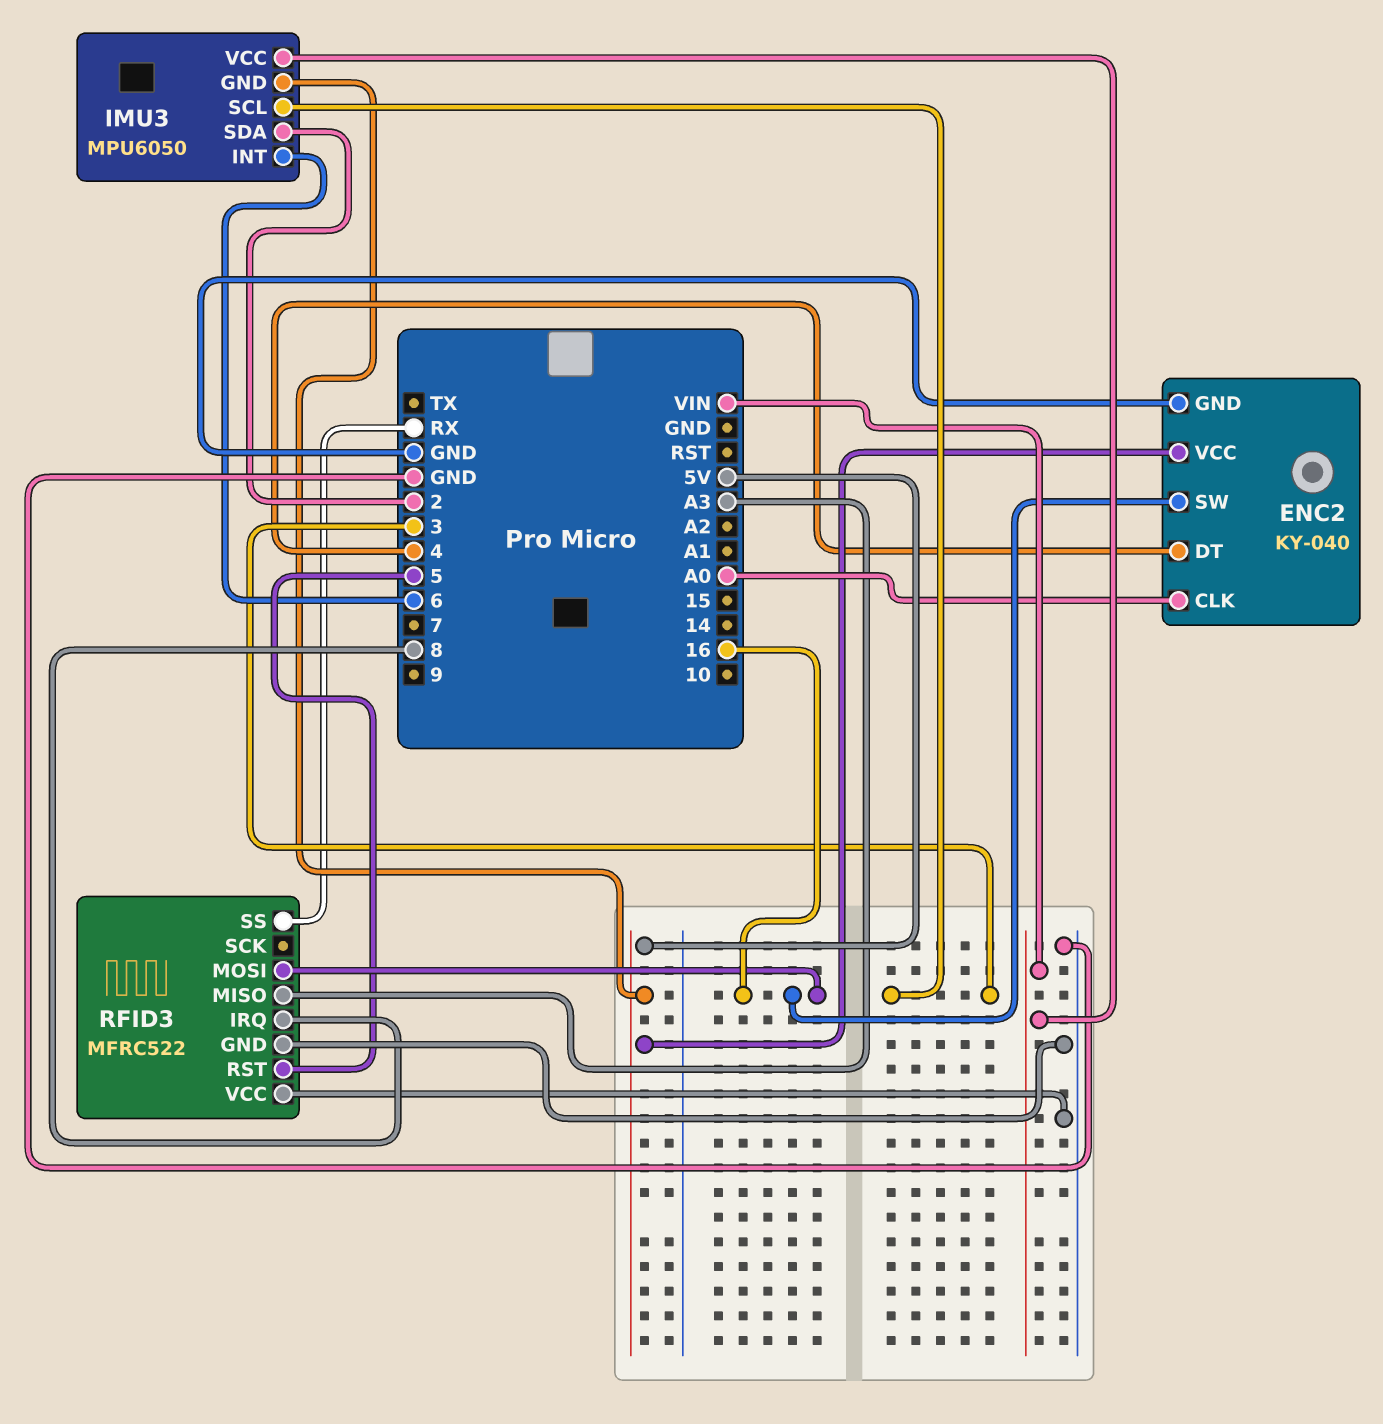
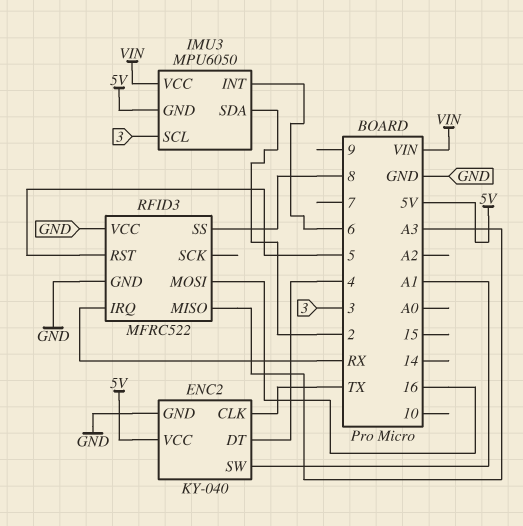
ENC2 pin CLK: A0 -> TX
ENC2 pin SW: 16 -> A1
RFID3 pin IRQ: 8 -> RX
RFID3 pin SS: RX -> 8

